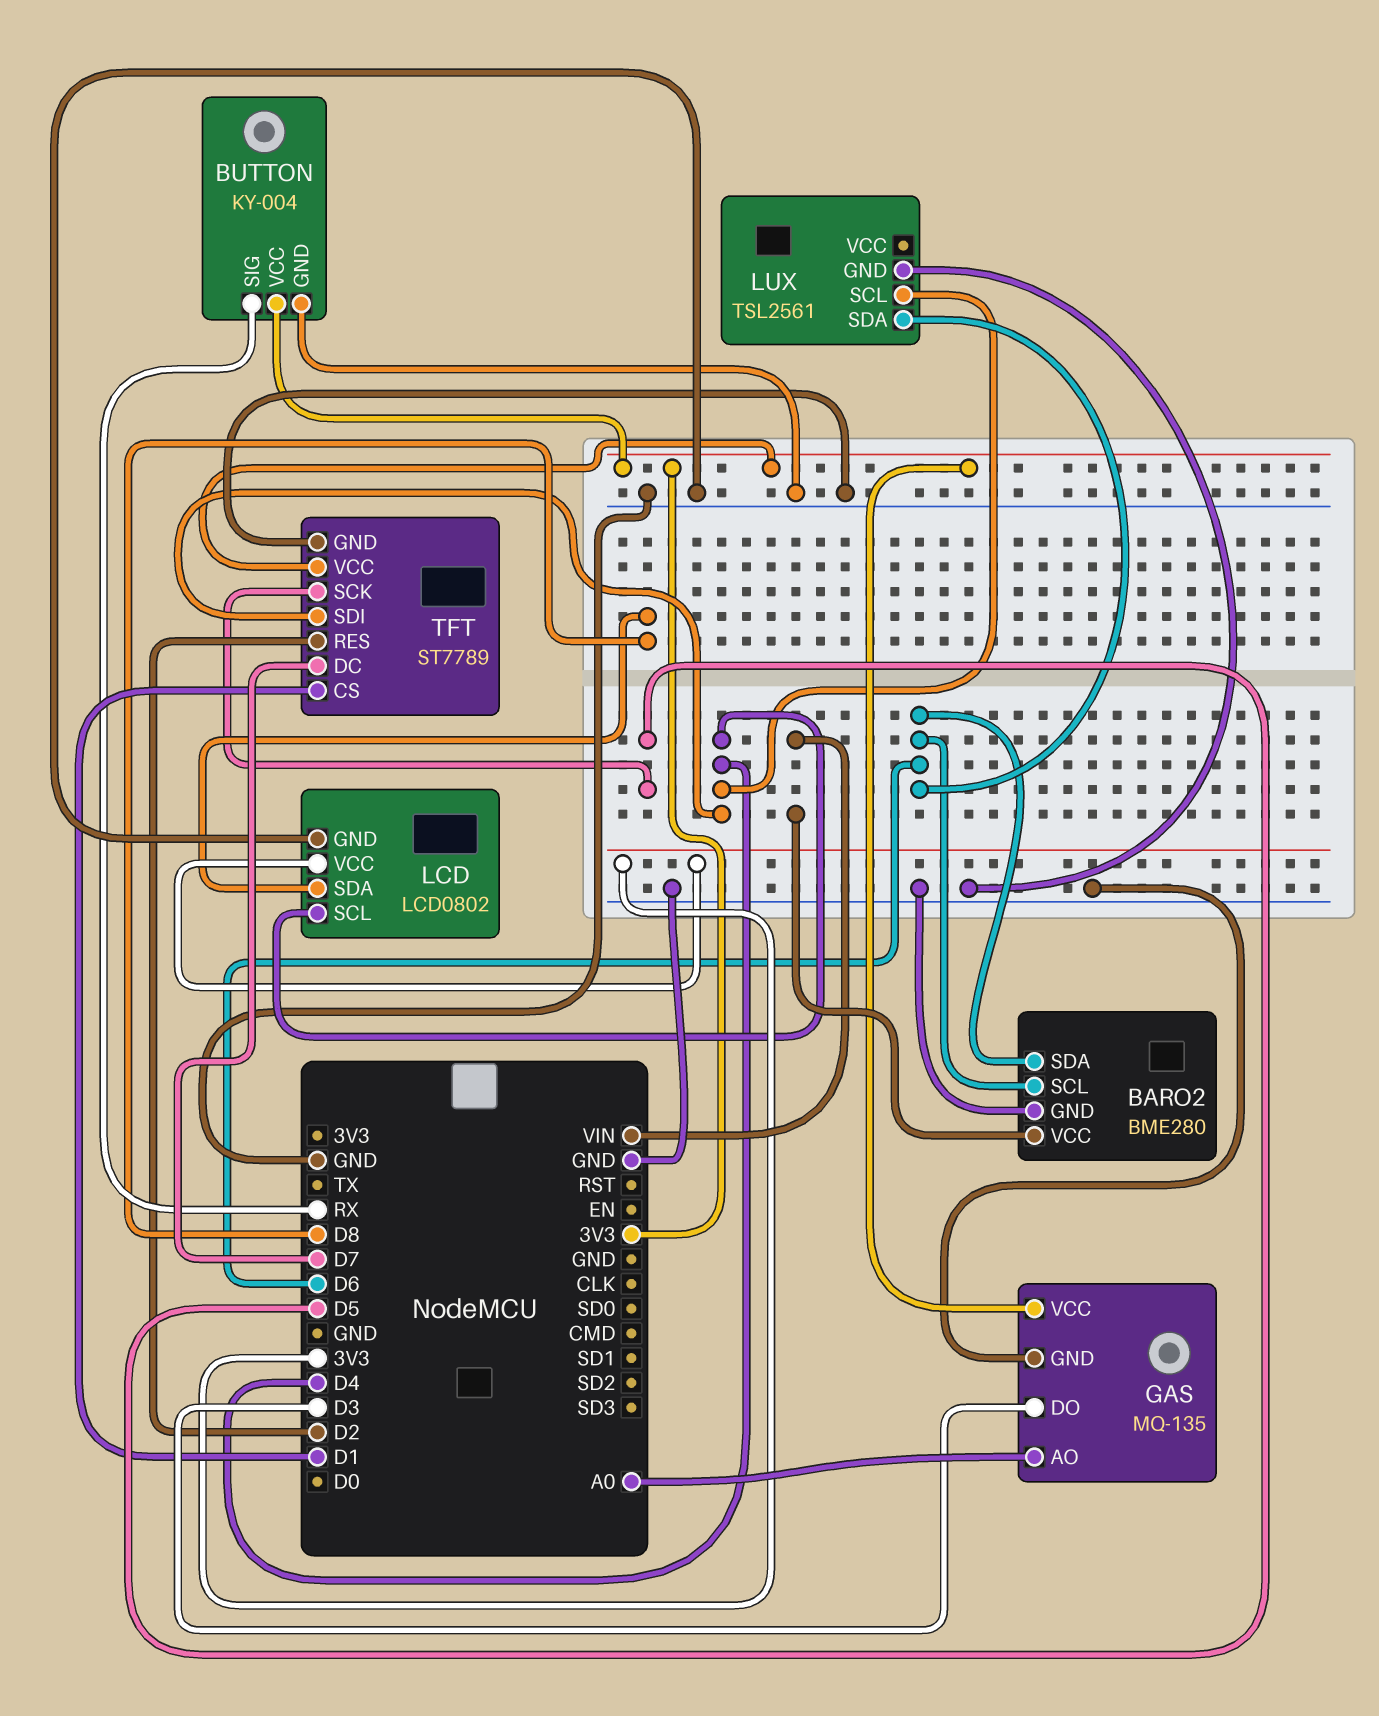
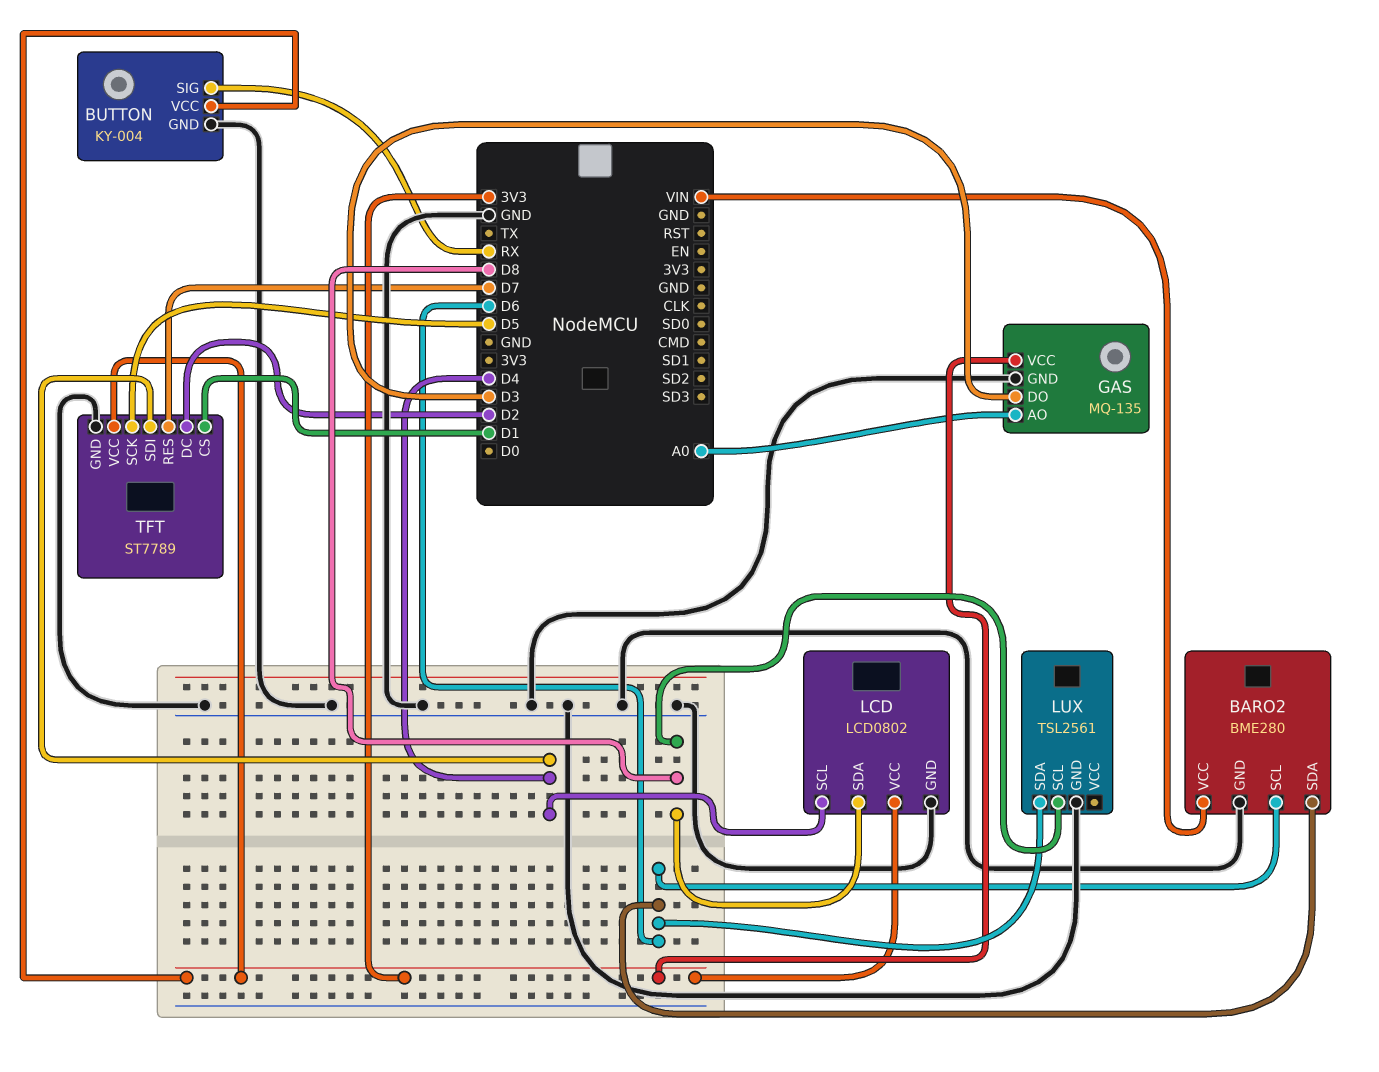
LUX pin SCL: D4 -> D8
TFT pin DC: D7 -> D2
TFT pin RES: D2 -> D7

